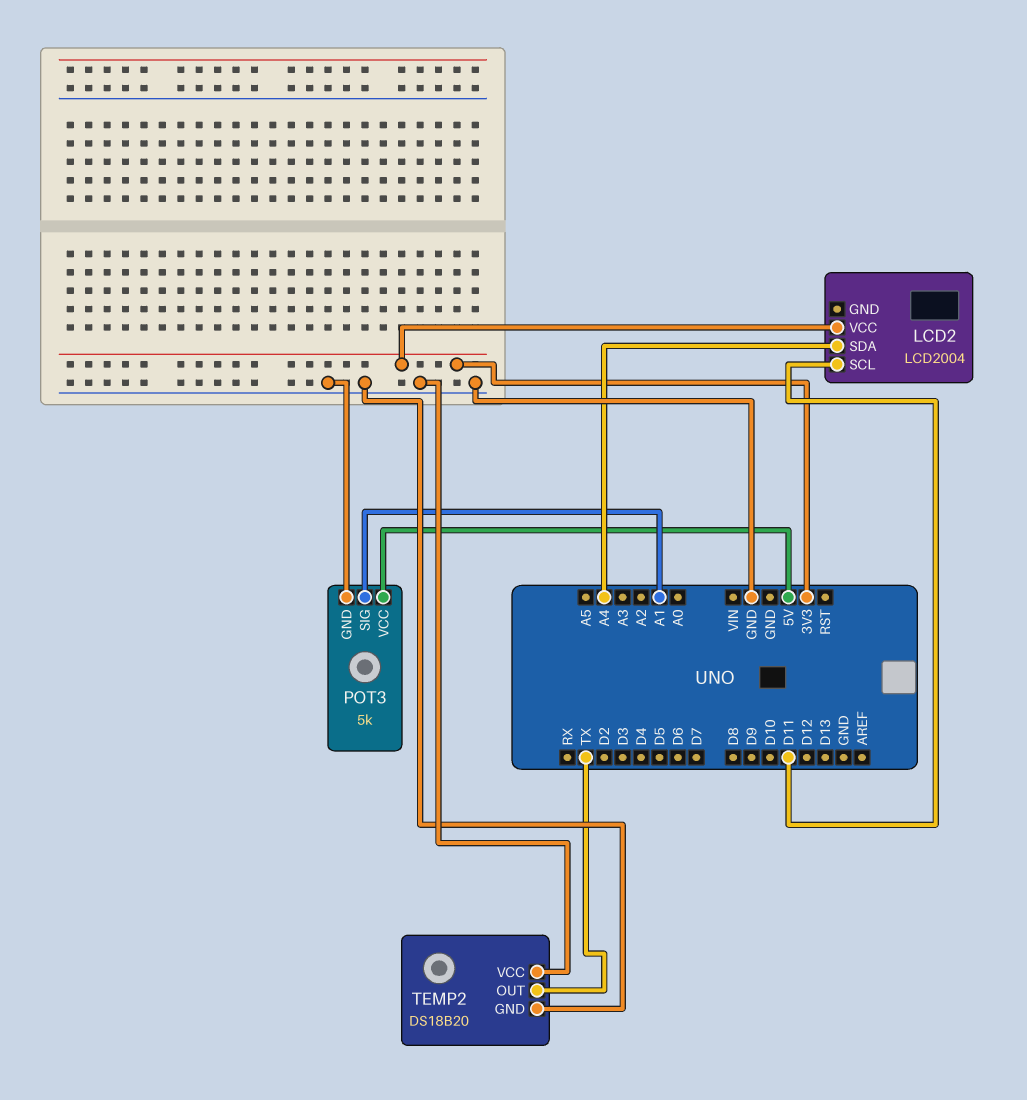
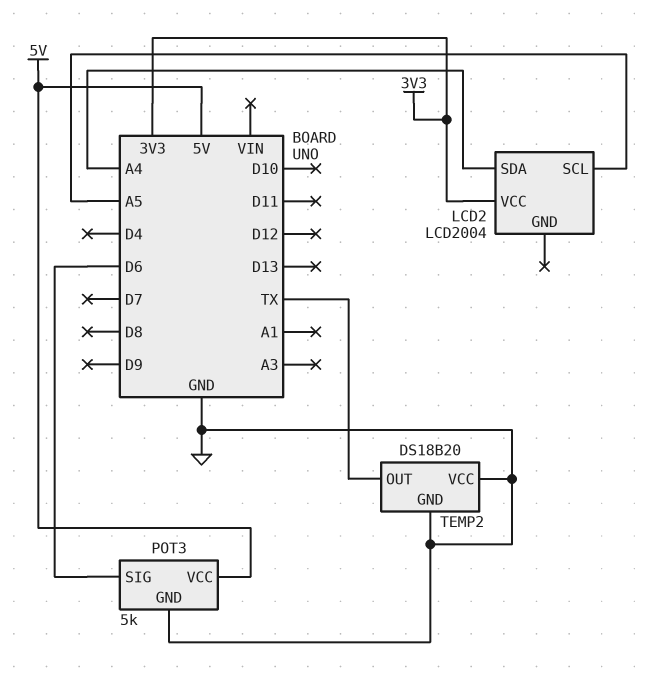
LCD2 pin SCL: D11 -> A5
POT3 pin SIG: A1 -> D6

